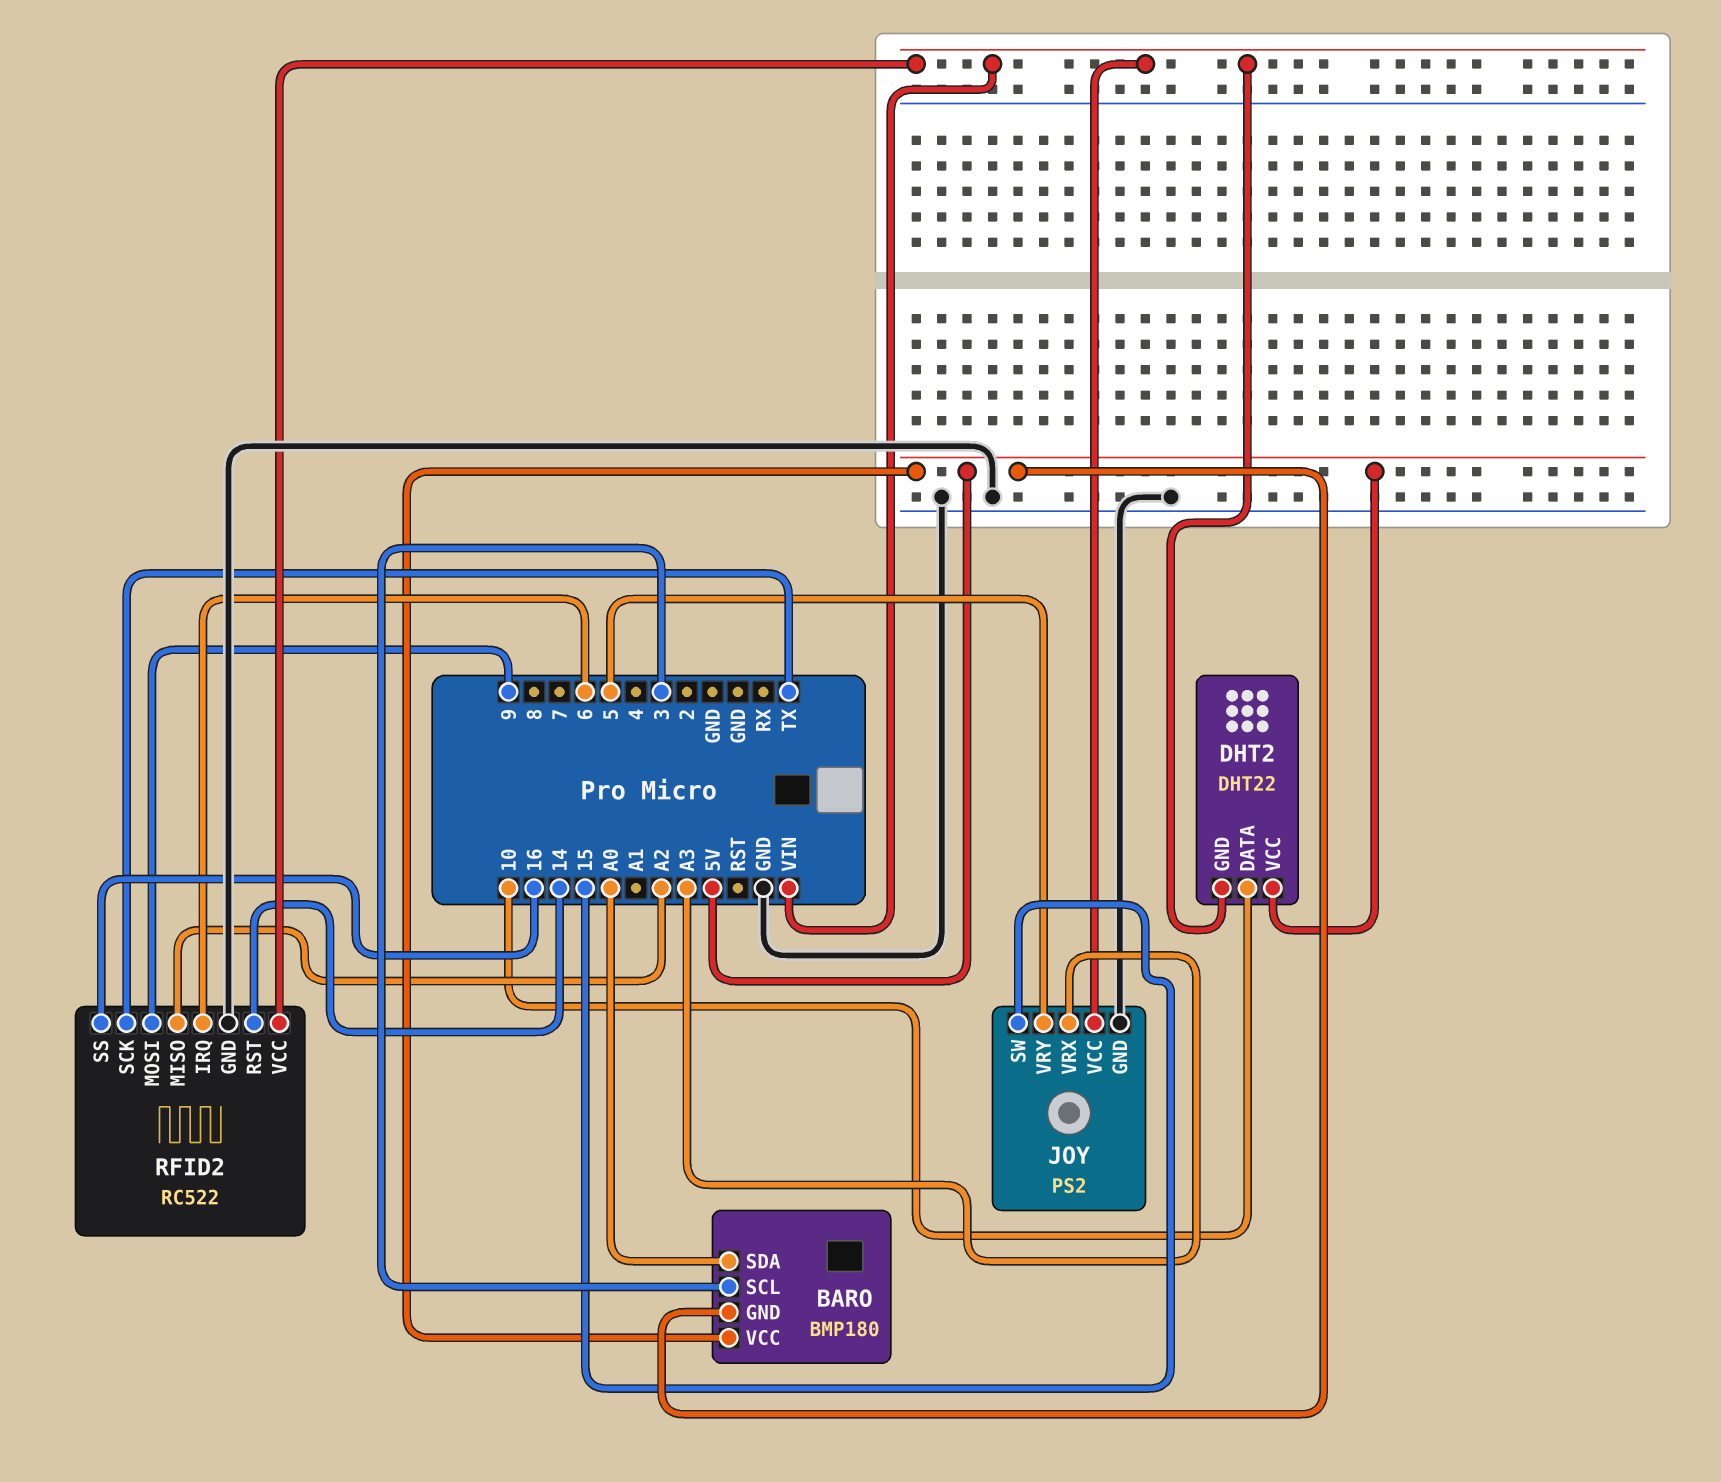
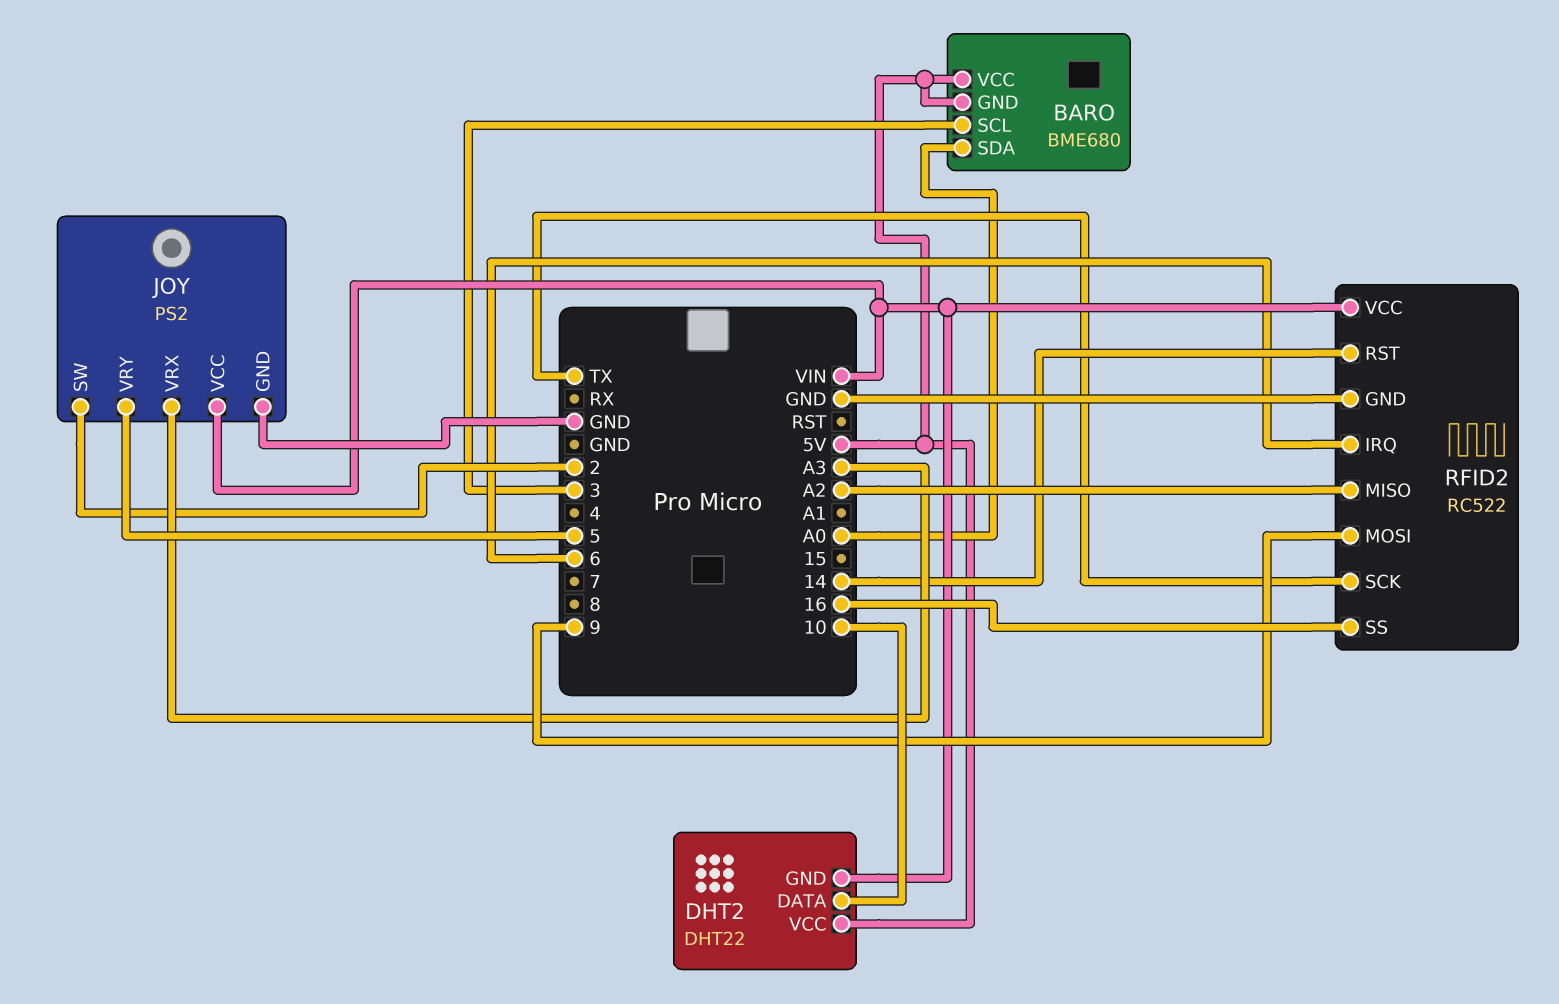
BARO: BMP180 -> BME680
JOY pin SW: 15 -> 2

